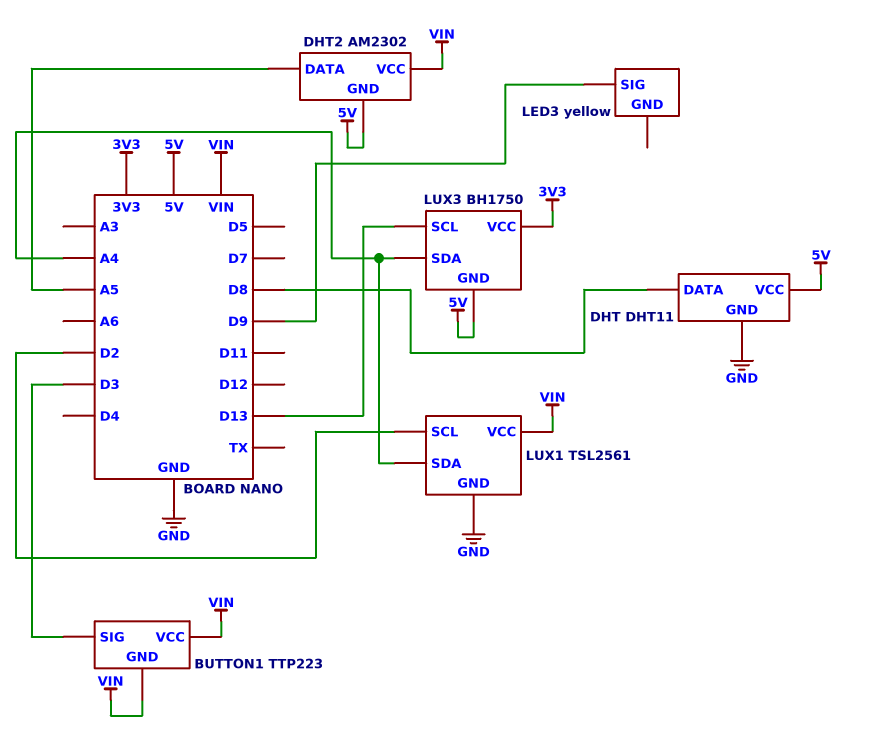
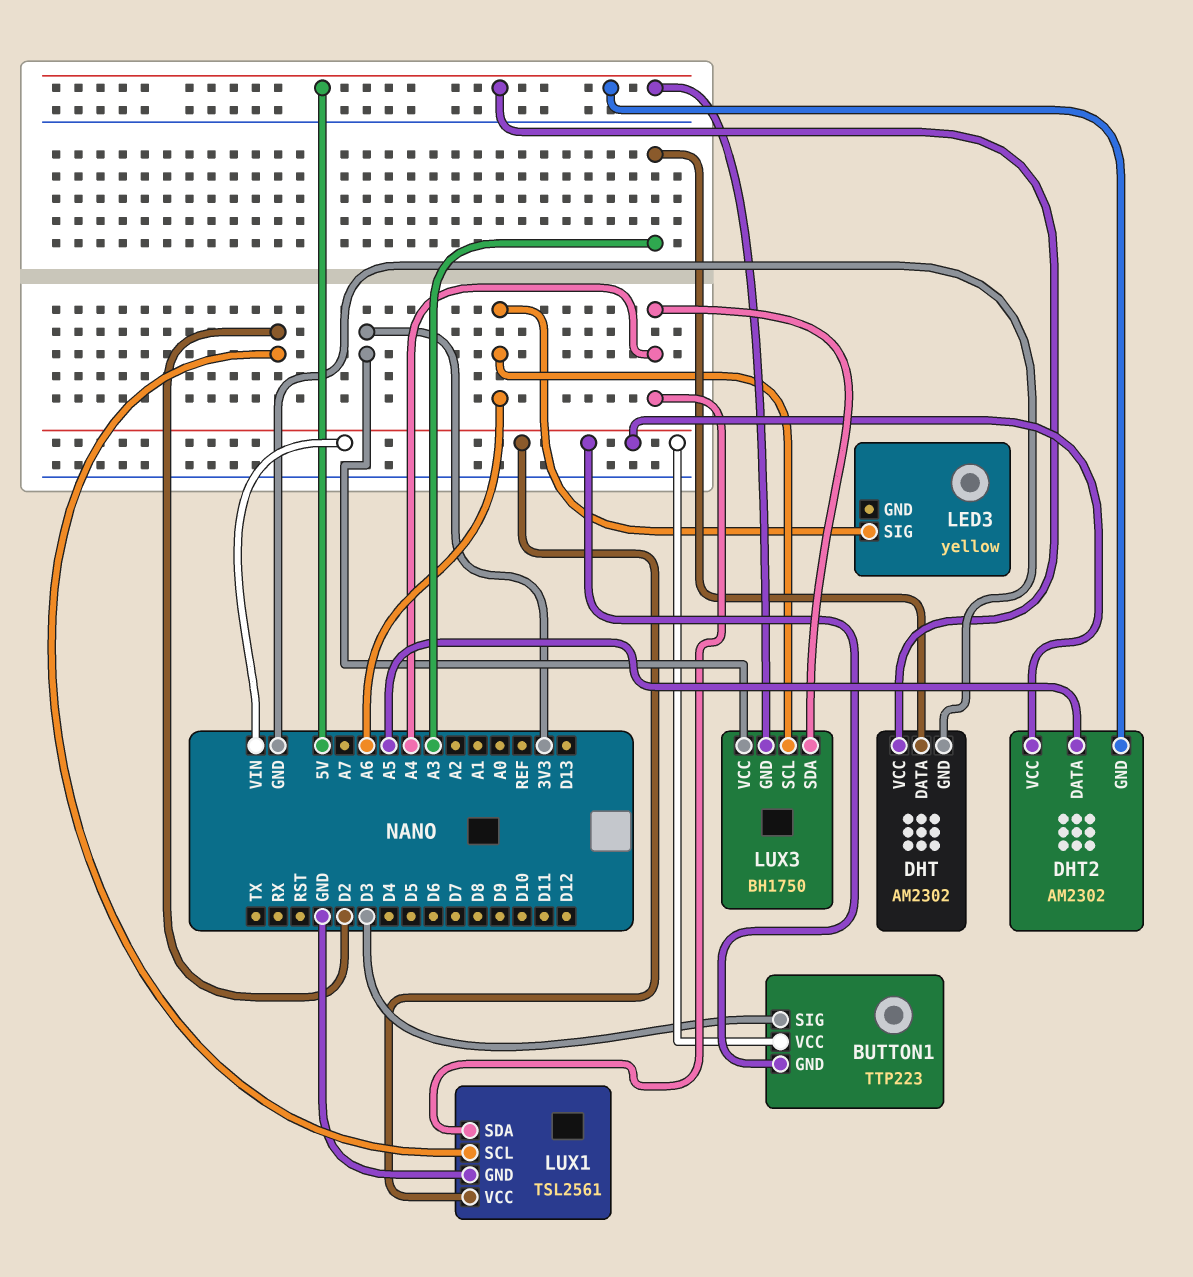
DHT: DHT11 -> AM2302
DHT pin DATA: D8 -> A3
LED3 pin SIG: D9 -> A6
LUX3 pin SCL: D13 -> A6

